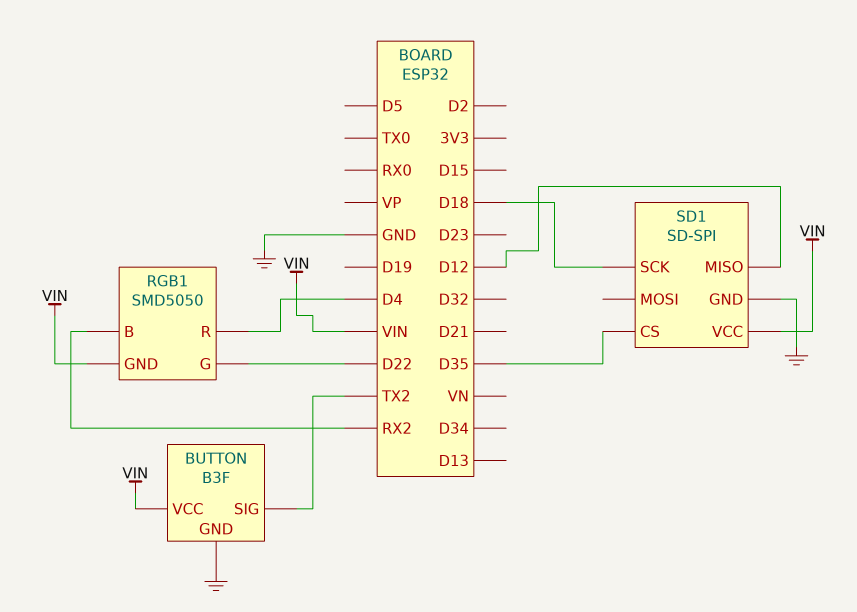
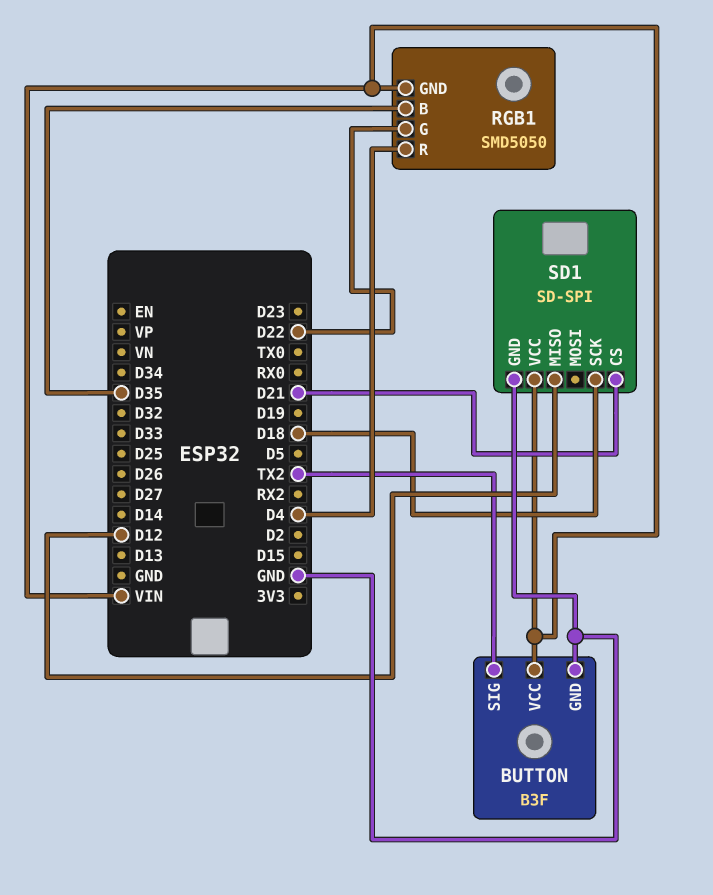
RGB1 pin B: RX2 -> D35
SD1 pin CS: D35 -> D21

